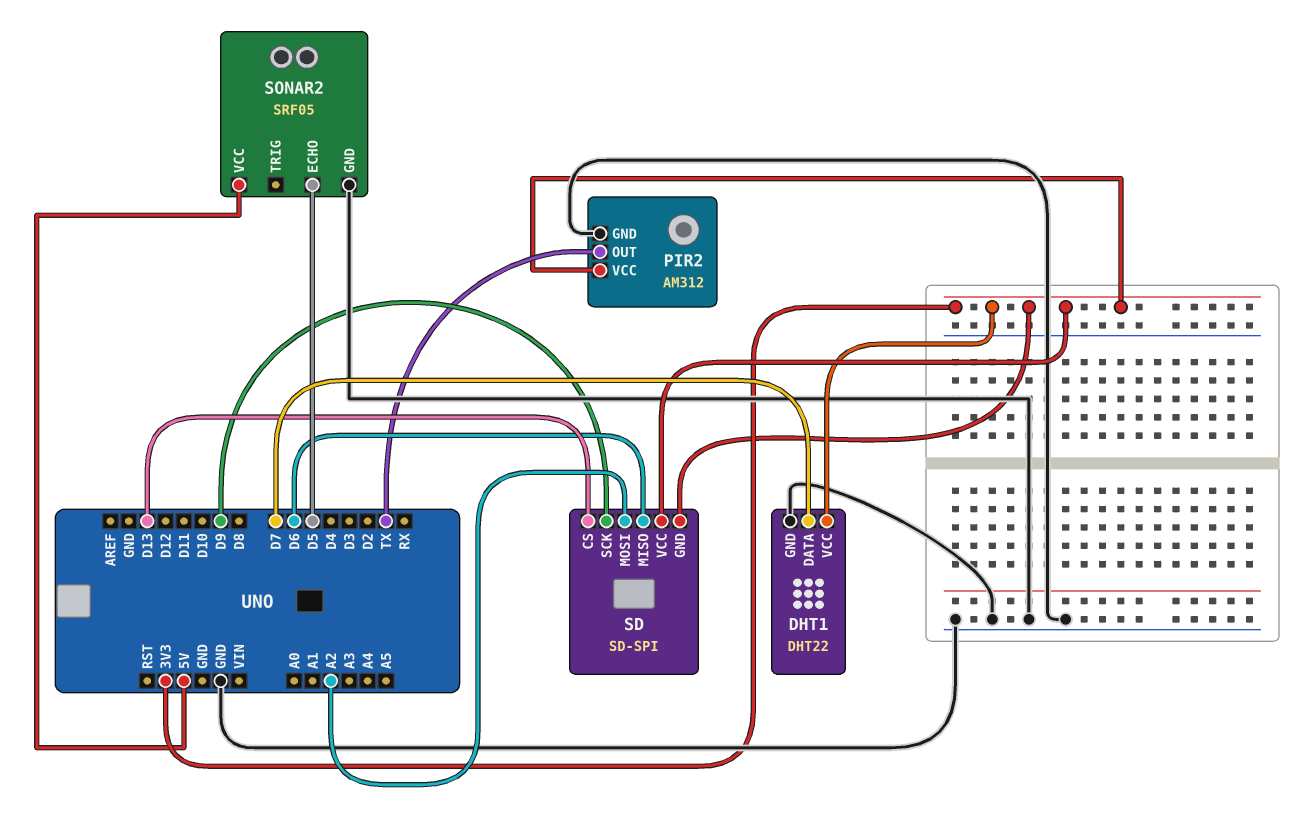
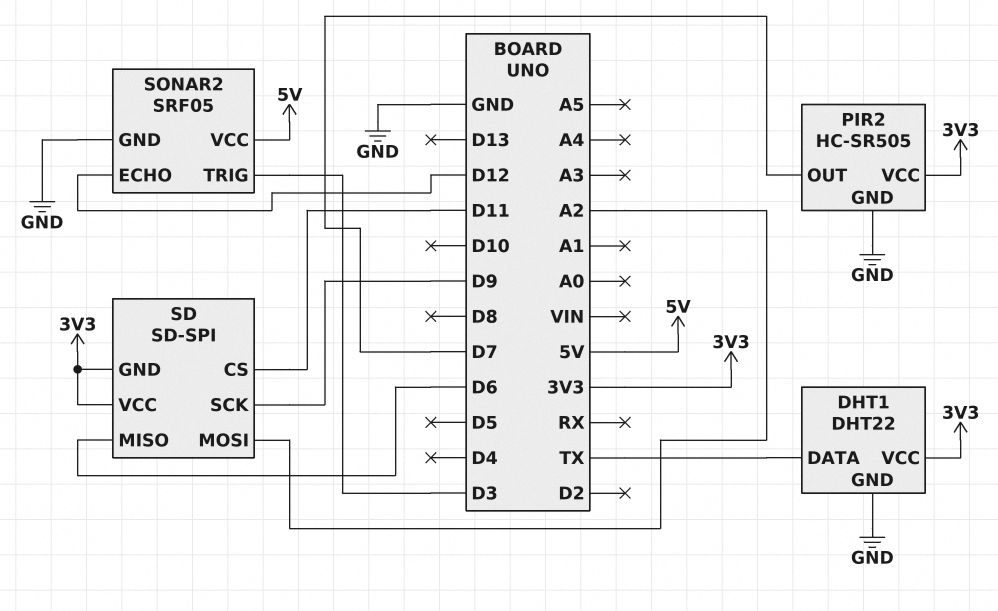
DHT1 pin DATA: D7 -> TX
PIR2: AM312 -> HC-SR505
PIR2 pin OUT: TX -> D7
SD pin CS: D13 -> D11
SONAR2 pin ECHO: D5 -> D12
SONAR2 pin TRIG: none -> D3

